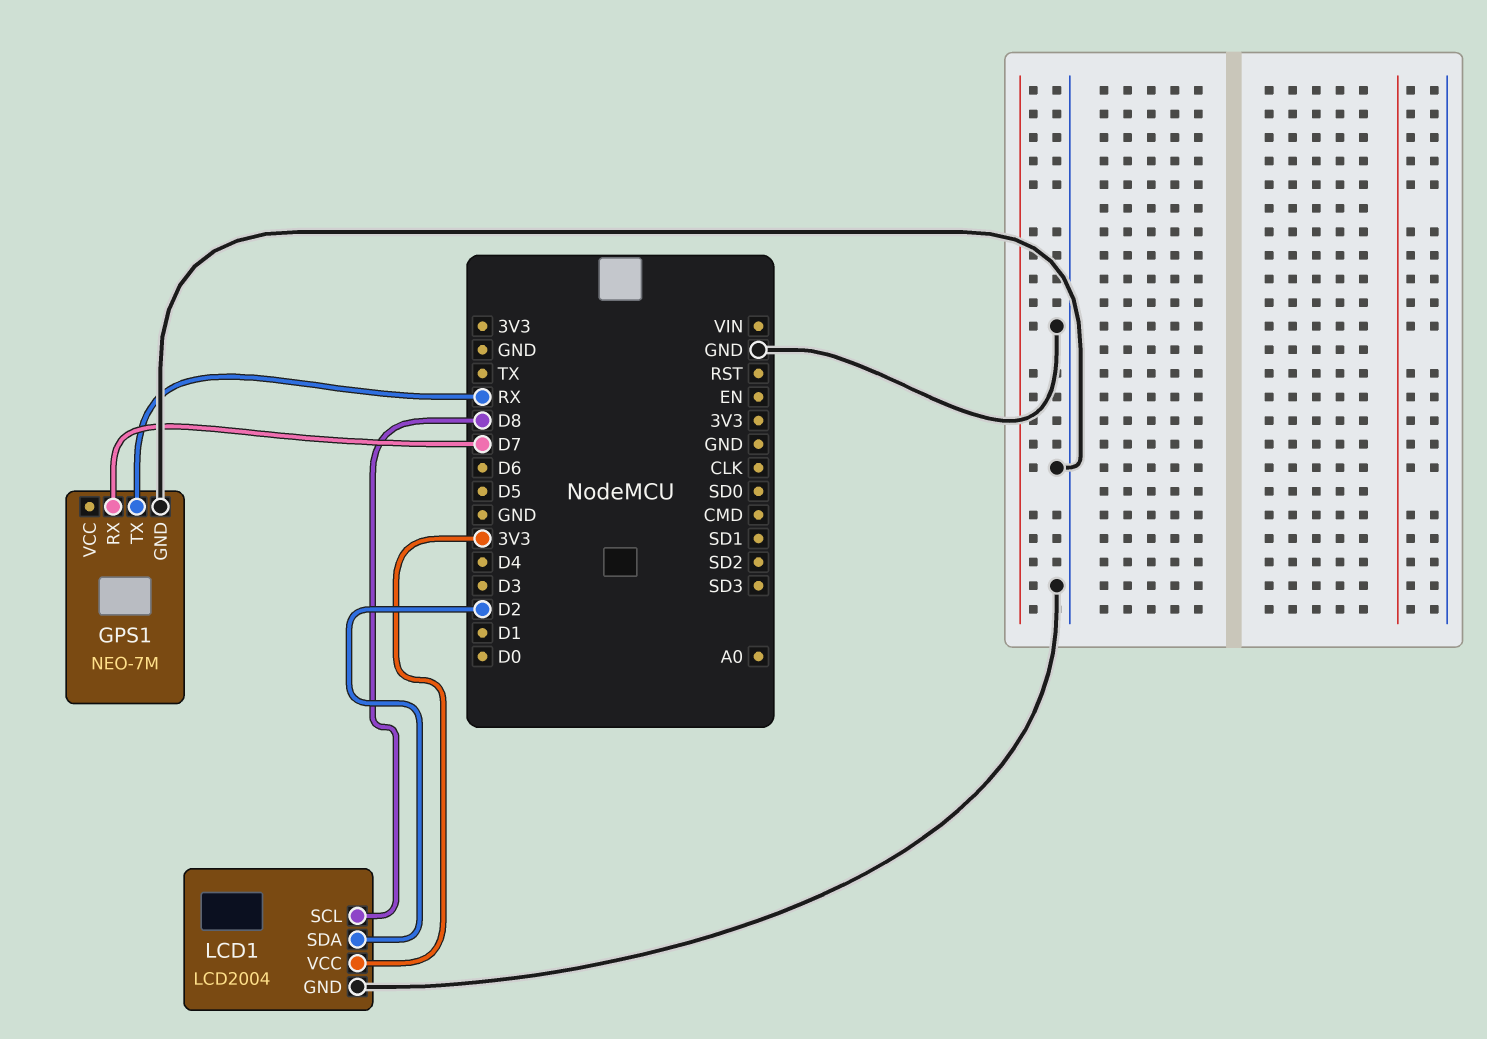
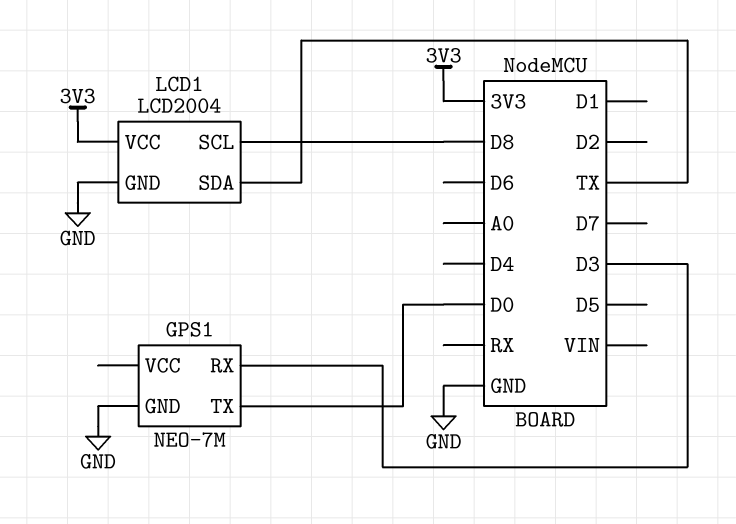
GPS1 pin RX: D7 -> D3
GPS1 pin TX: RX -> D0
LCD1 pin SDA: D2 -> TX

